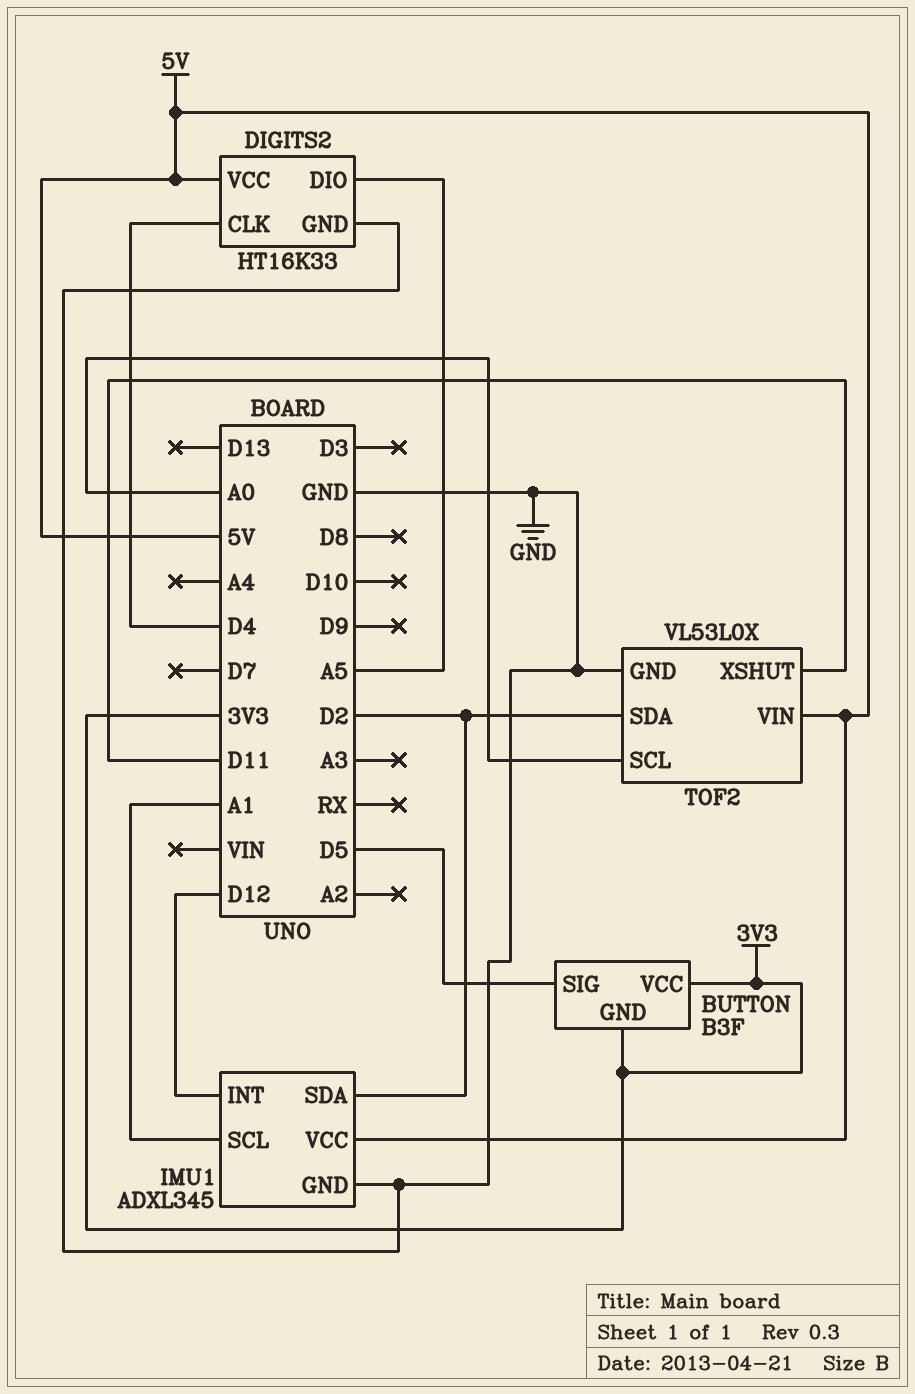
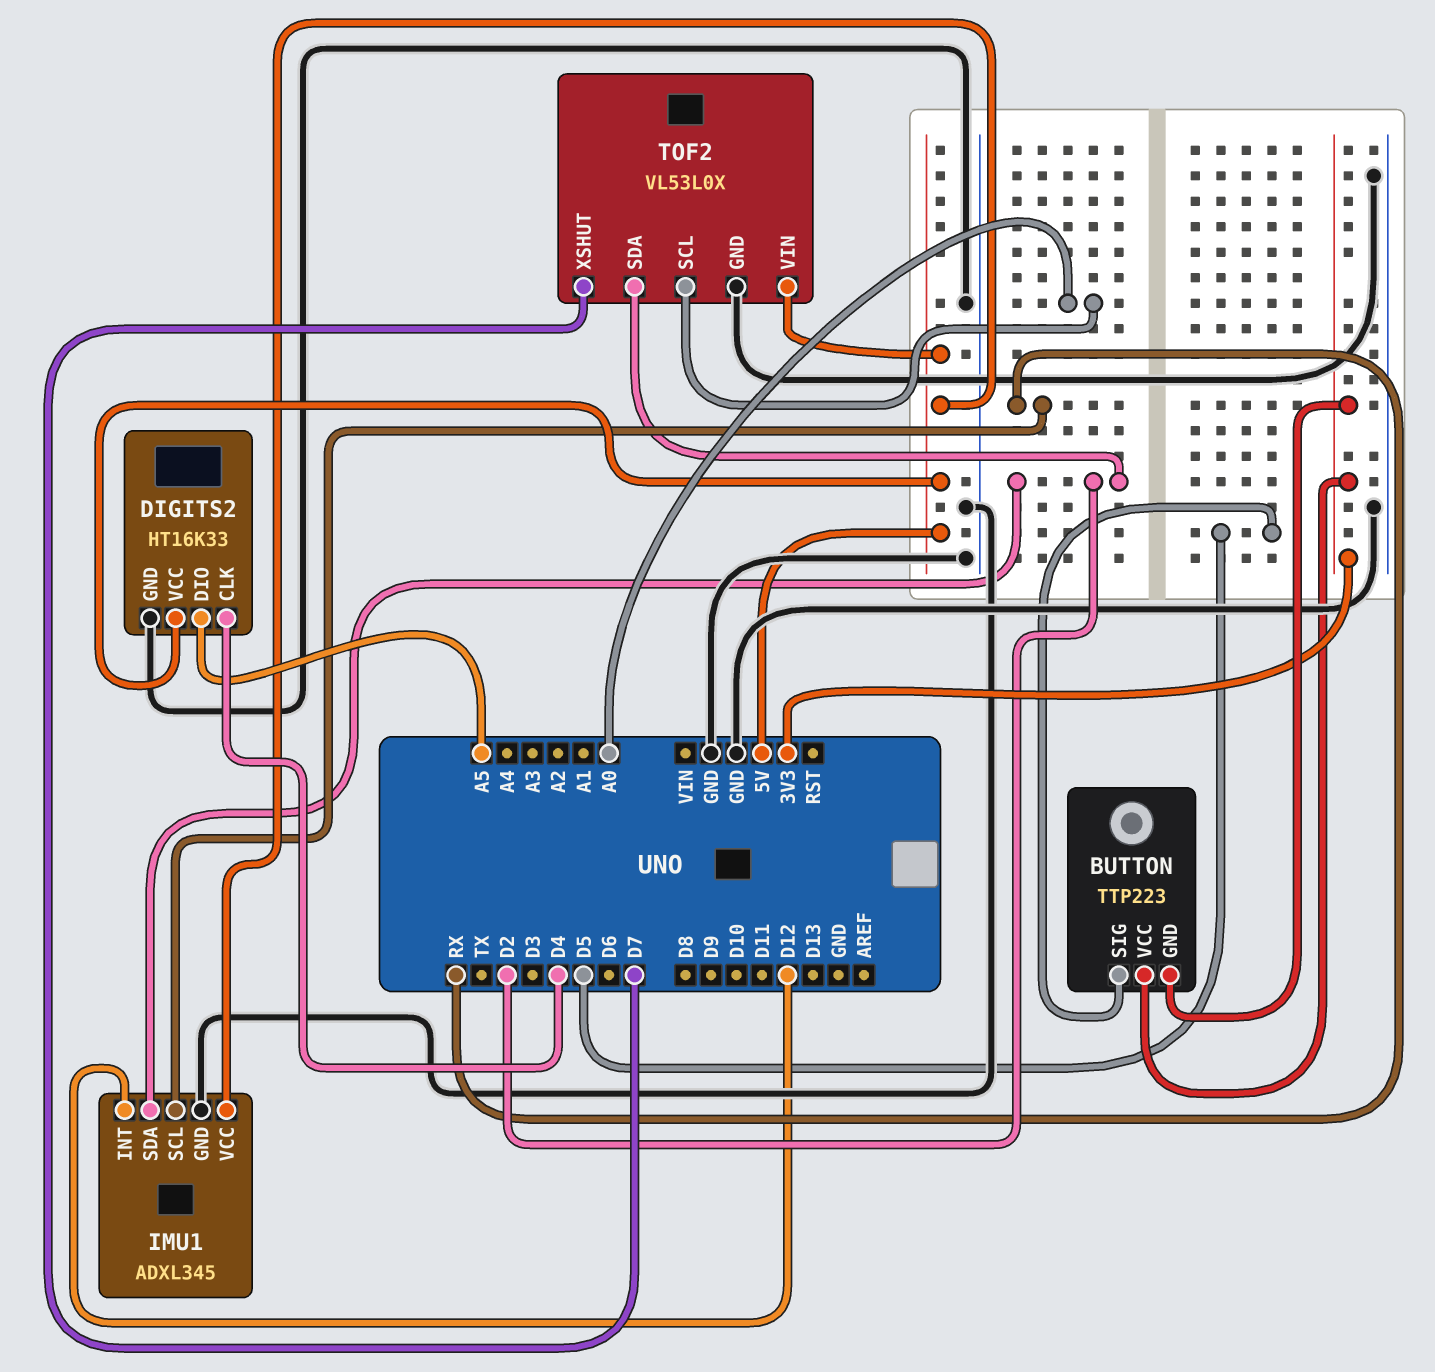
BUTTON: B3F -> TTP223
IMU1 pin SCL: A1 -> RX
TOF2 pin XSHUT: D11 -> D7

